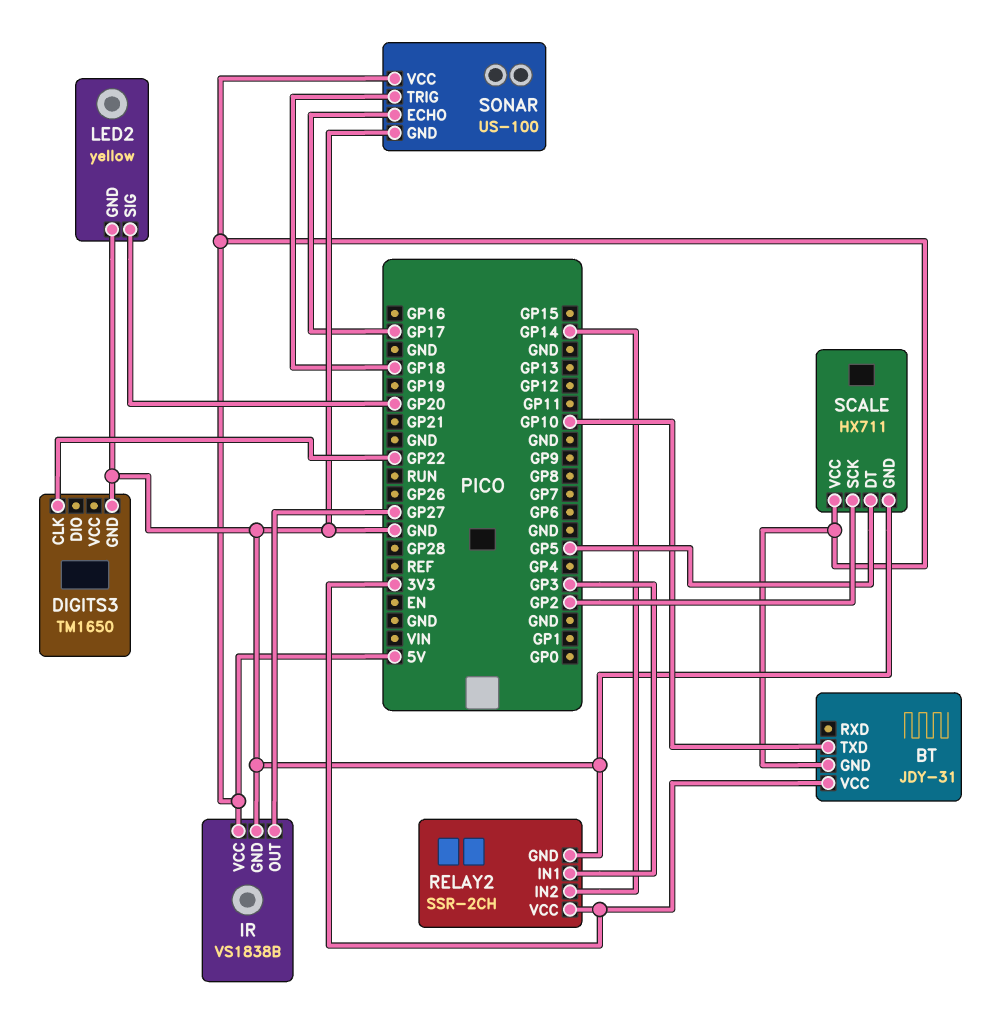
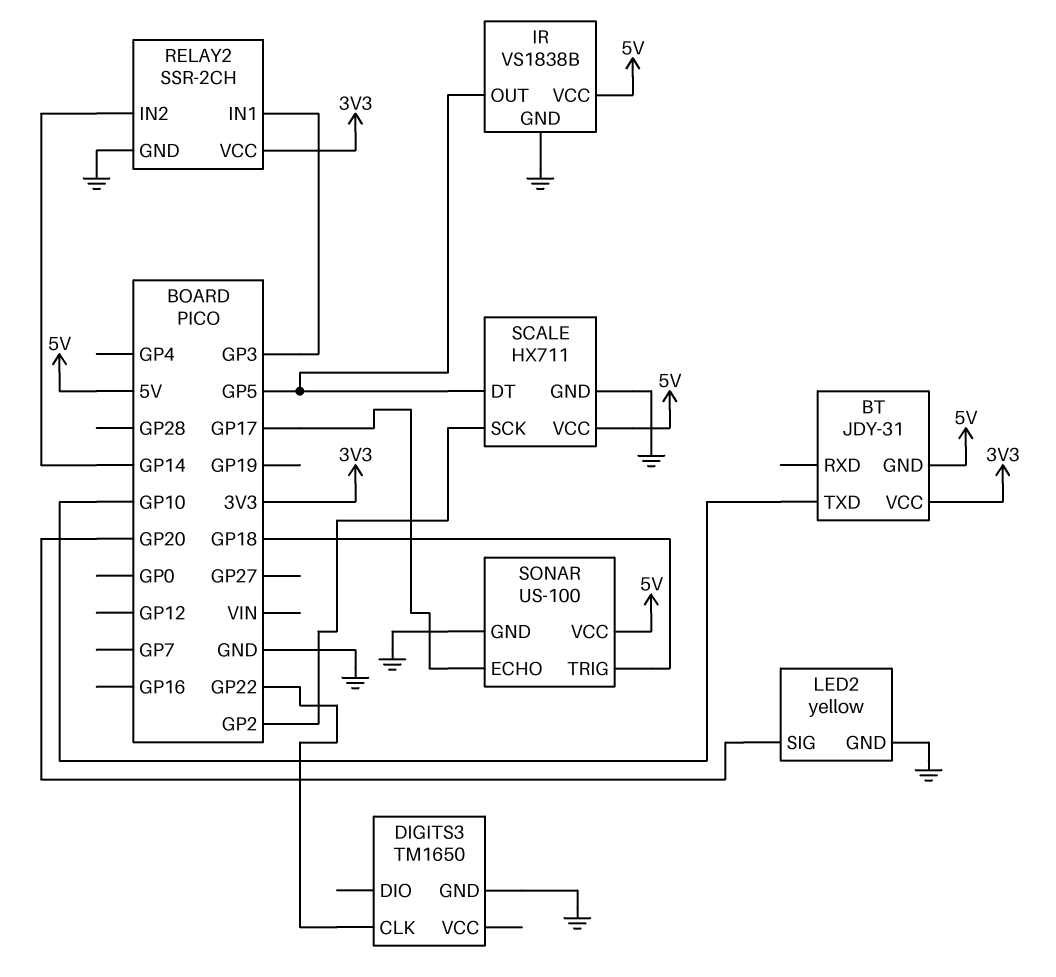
IR pin OUT: GP27 -> GP5

